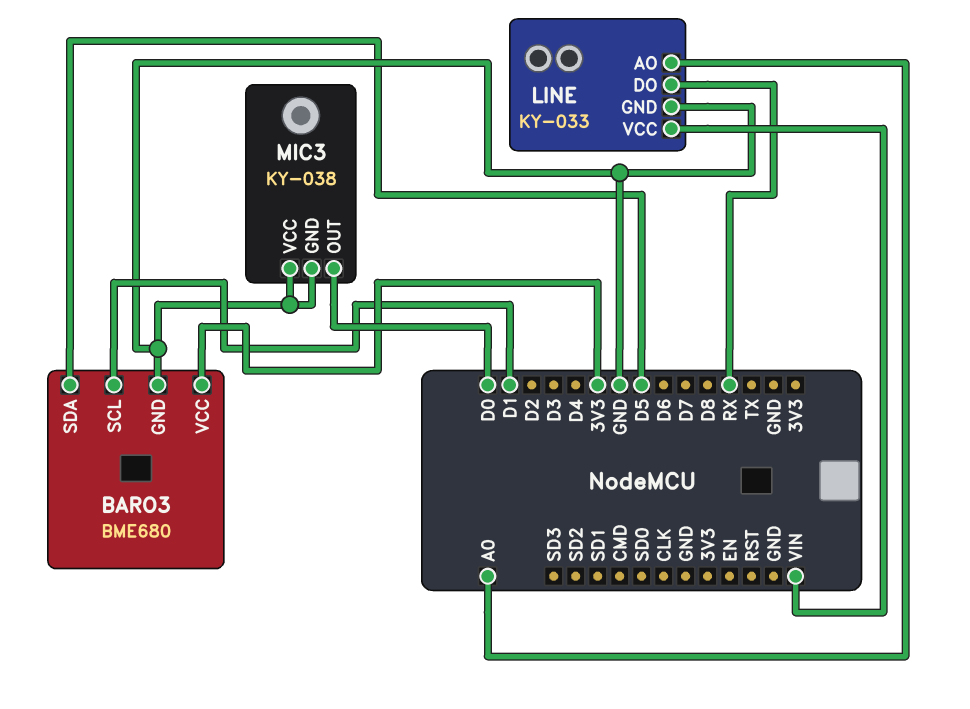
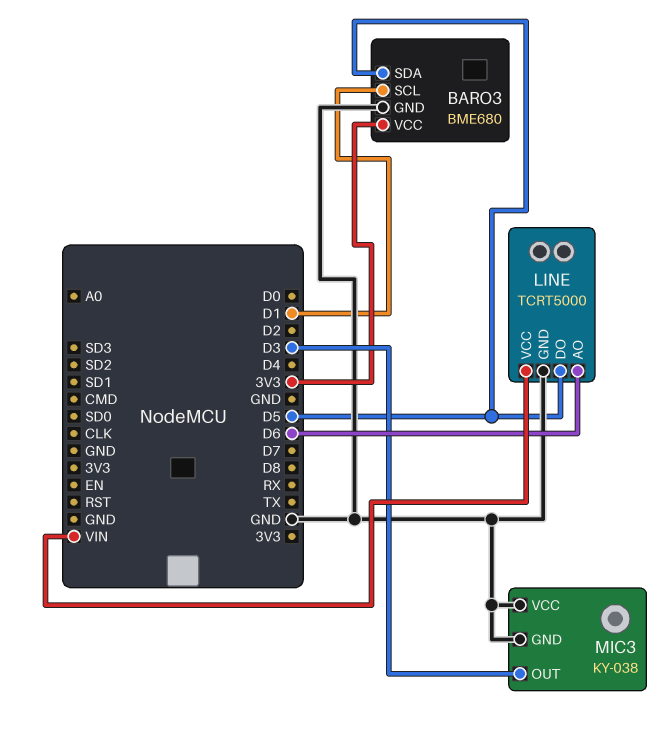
LINE: KY-033 -> TCRT5000
LINE pin AO: A0 -> D6
LINE pin DO: RX -> D5
MIC3 pin OUT: D0 -> D3

